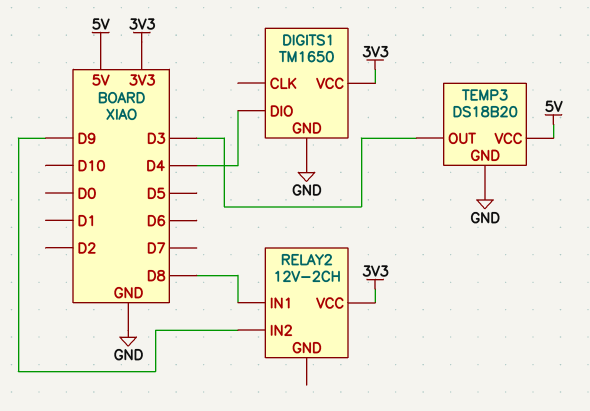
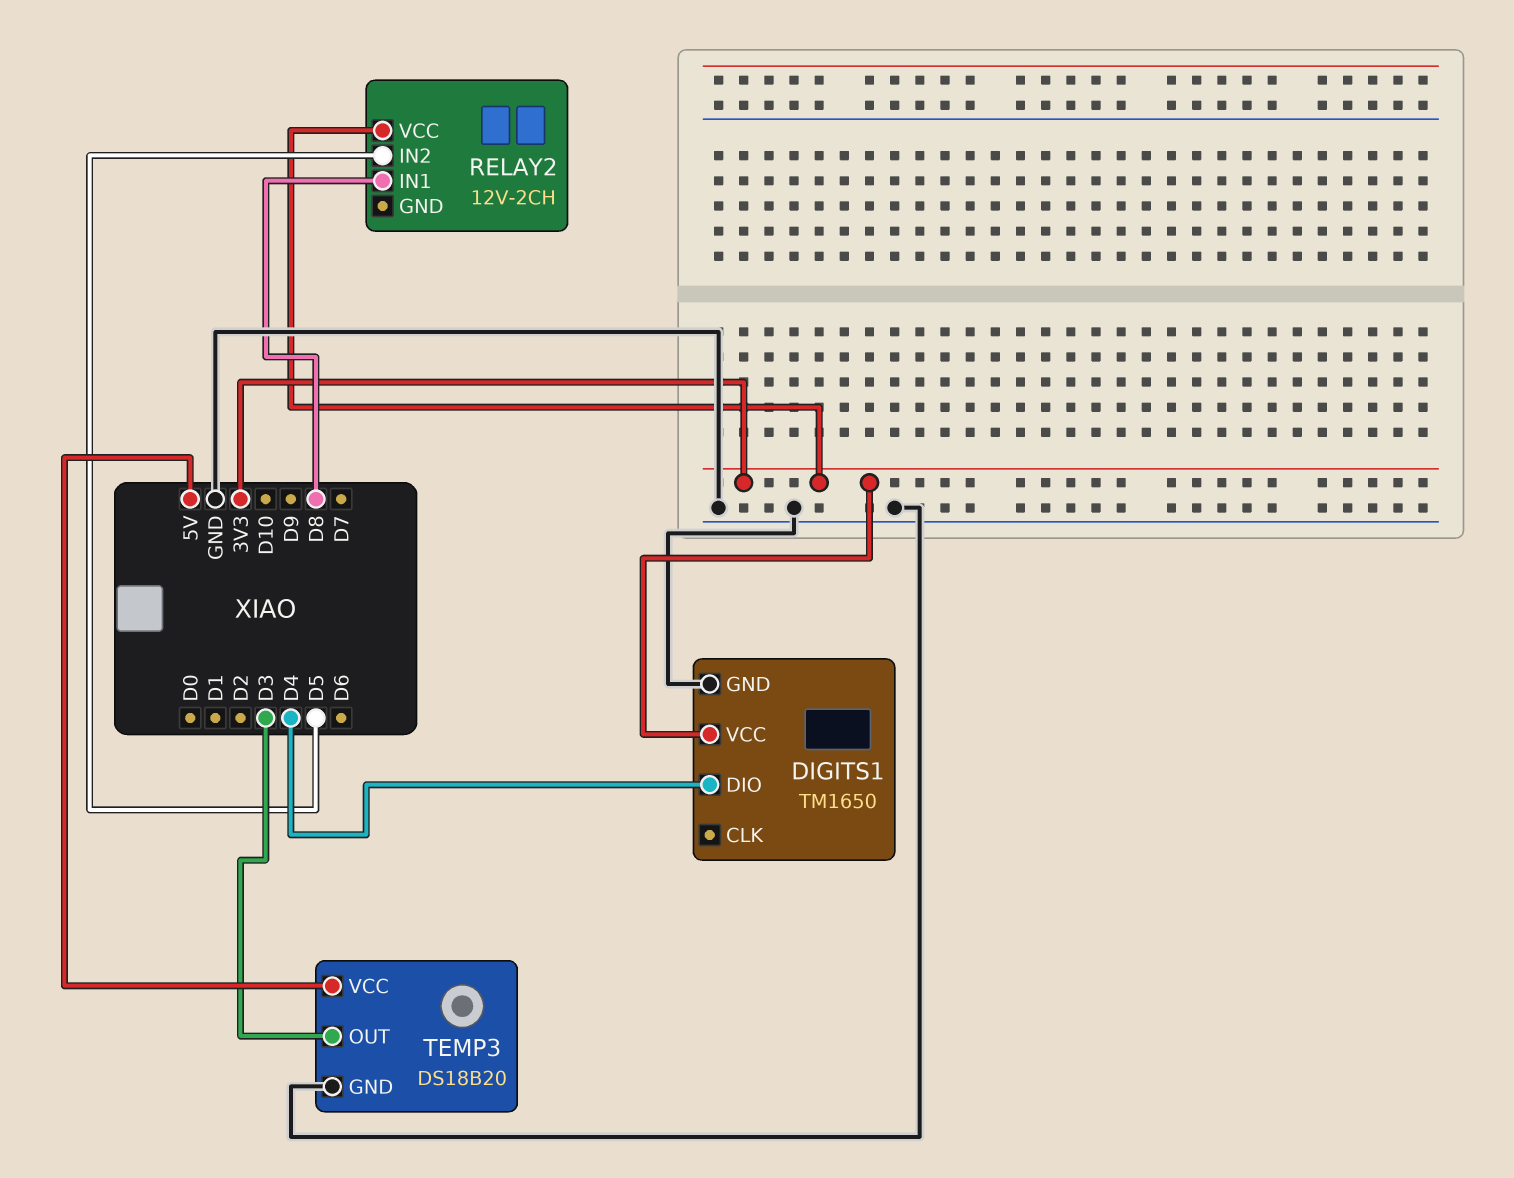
RELAY2 pin IN2: D9 -> D5

